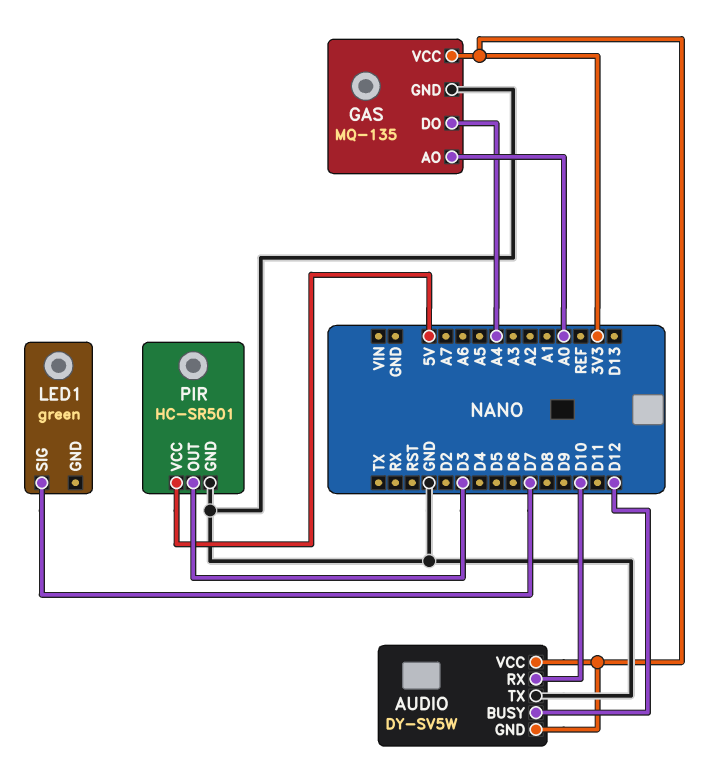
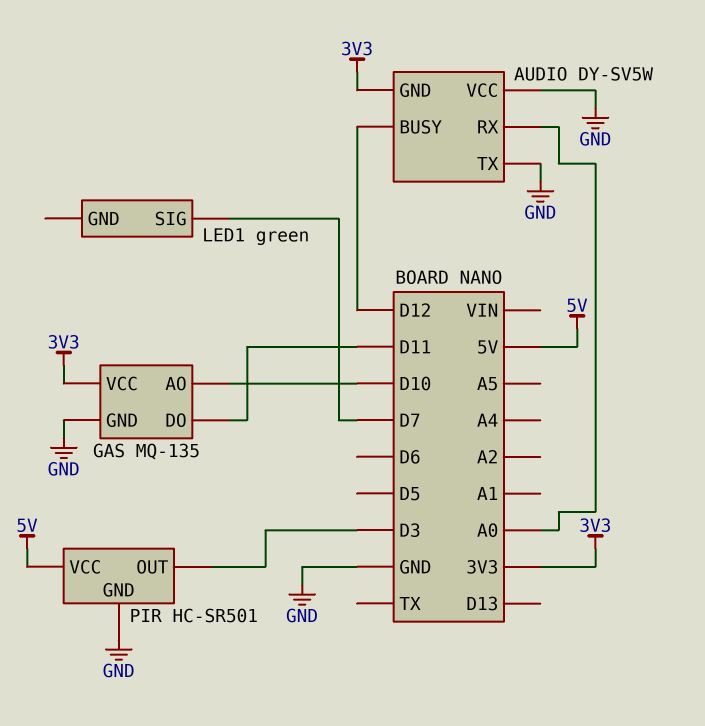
AUDIO pin RX: D10 -> A0
AUDIO pin VCC: 3V3 -> GND
GAS pin AO: A0 -> D10
GAS pin DO: A4 -> D11

